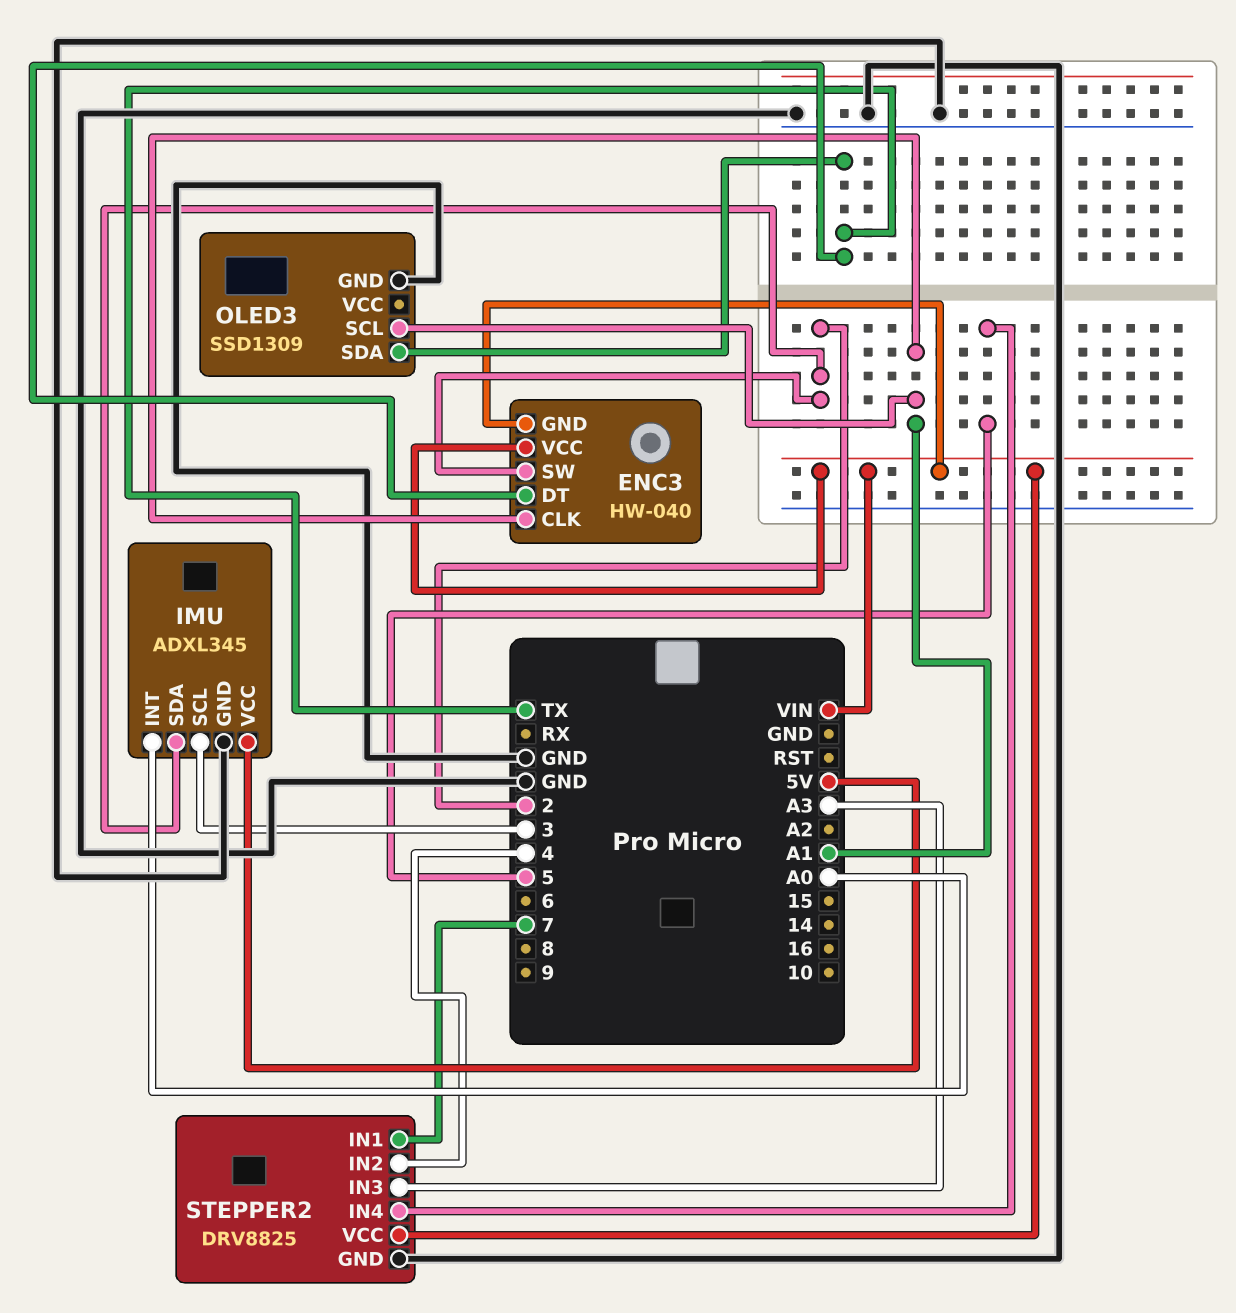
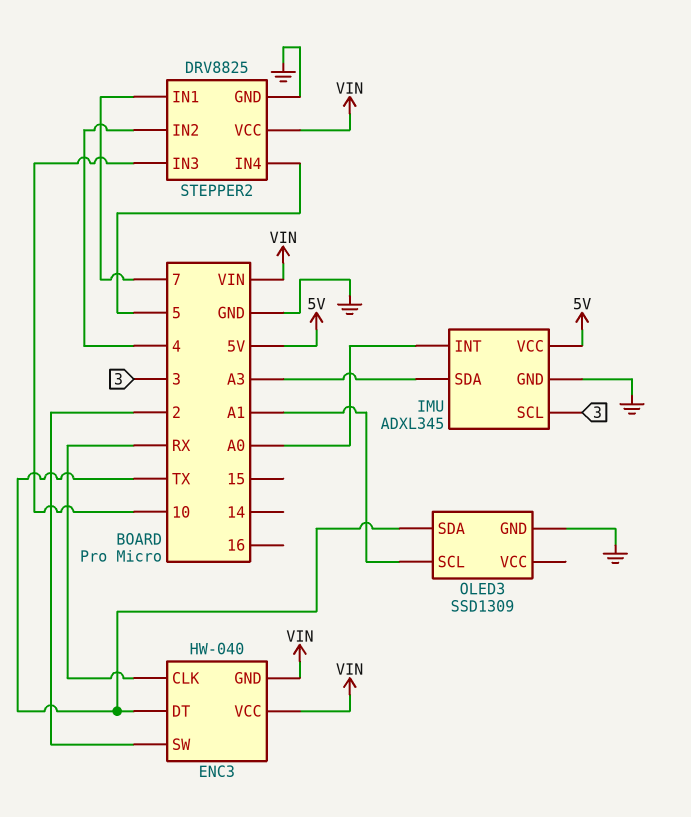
ENC3 pin CLK: A1 -> RX
IMU pin SDA: 2 -> A3
STEPPER2 pin IN3: A3 -> 10

